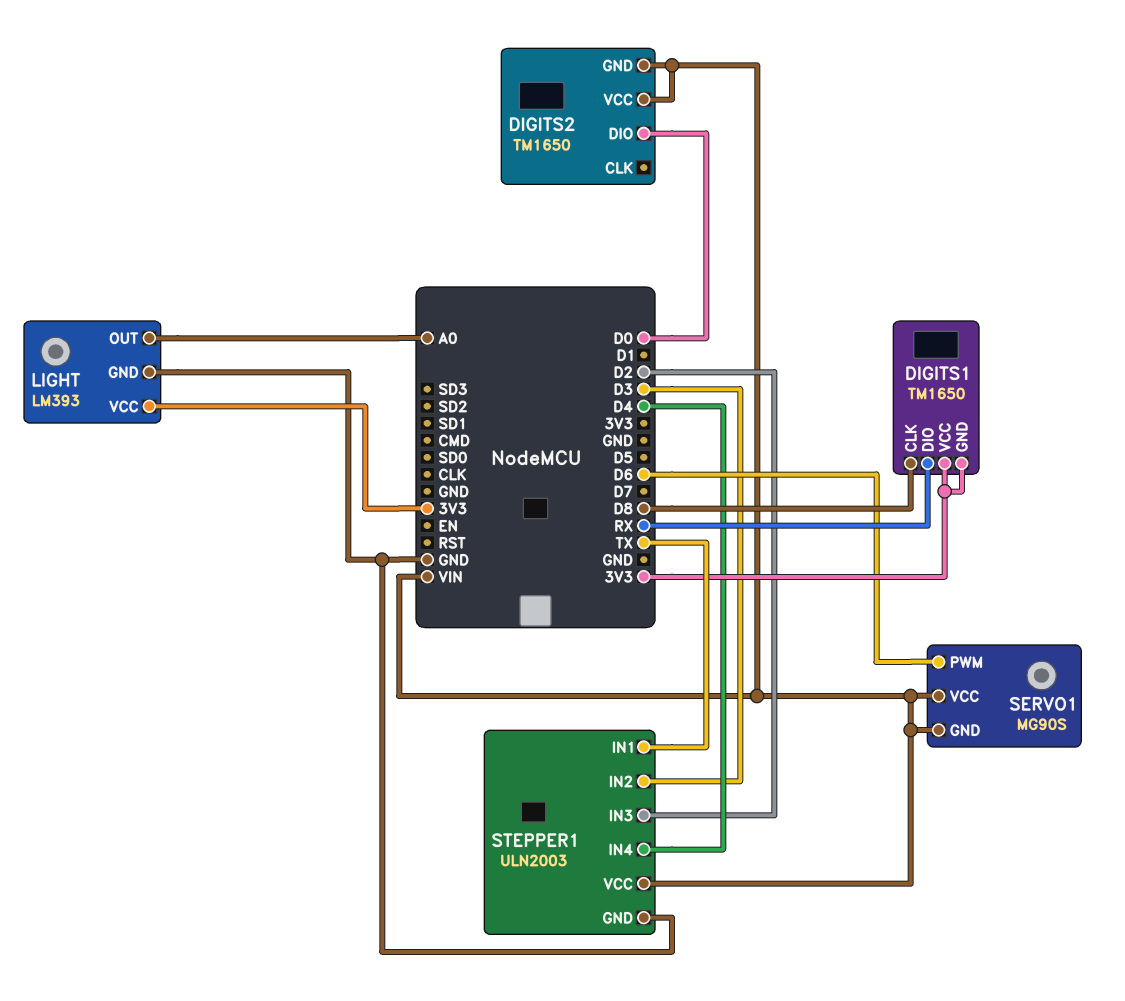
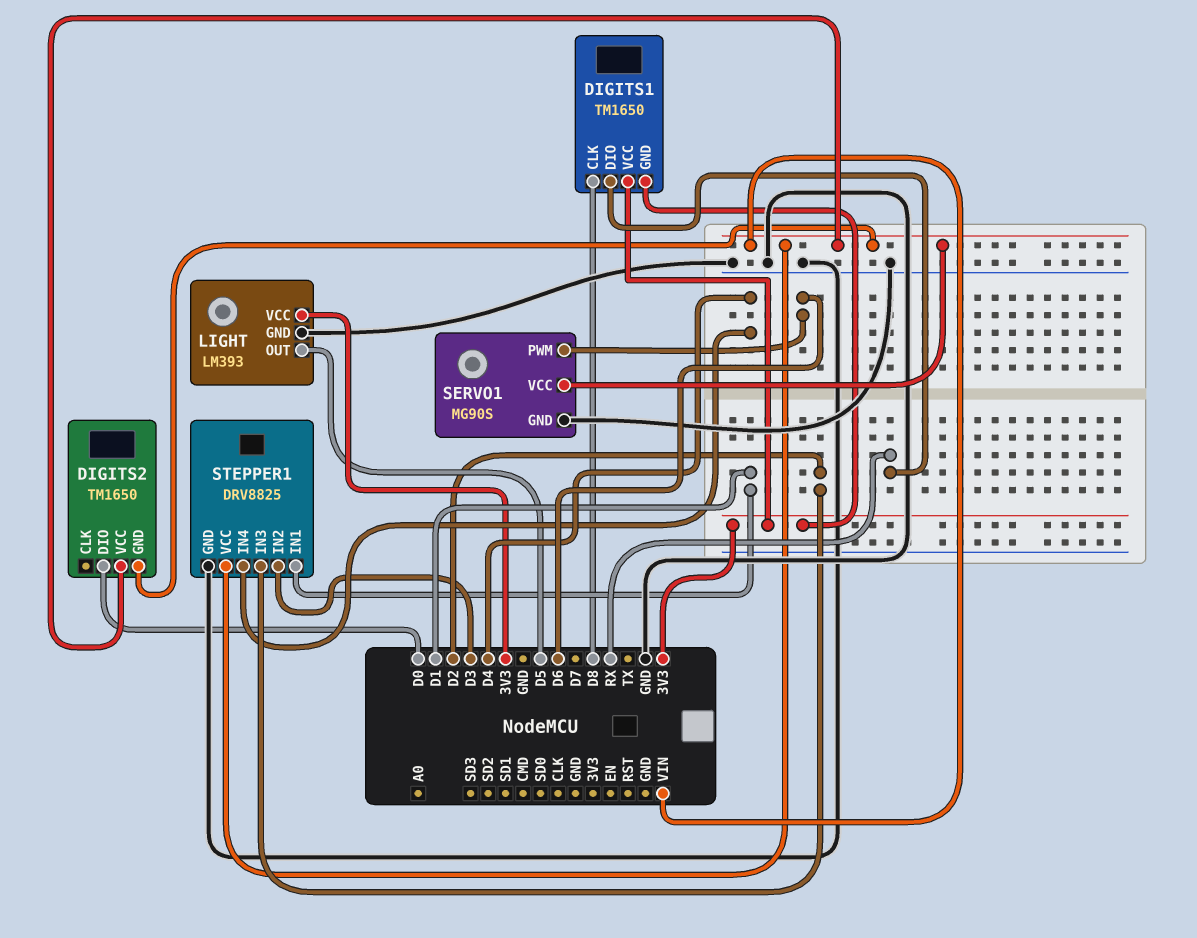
LIGHT pin OUT: A0 -> D5
SERVO1 pin GND: VIN -> GND
STEPPER1: ULN2003 -> DRV8825
STEPPER1 pin IN1: TX -> D1

